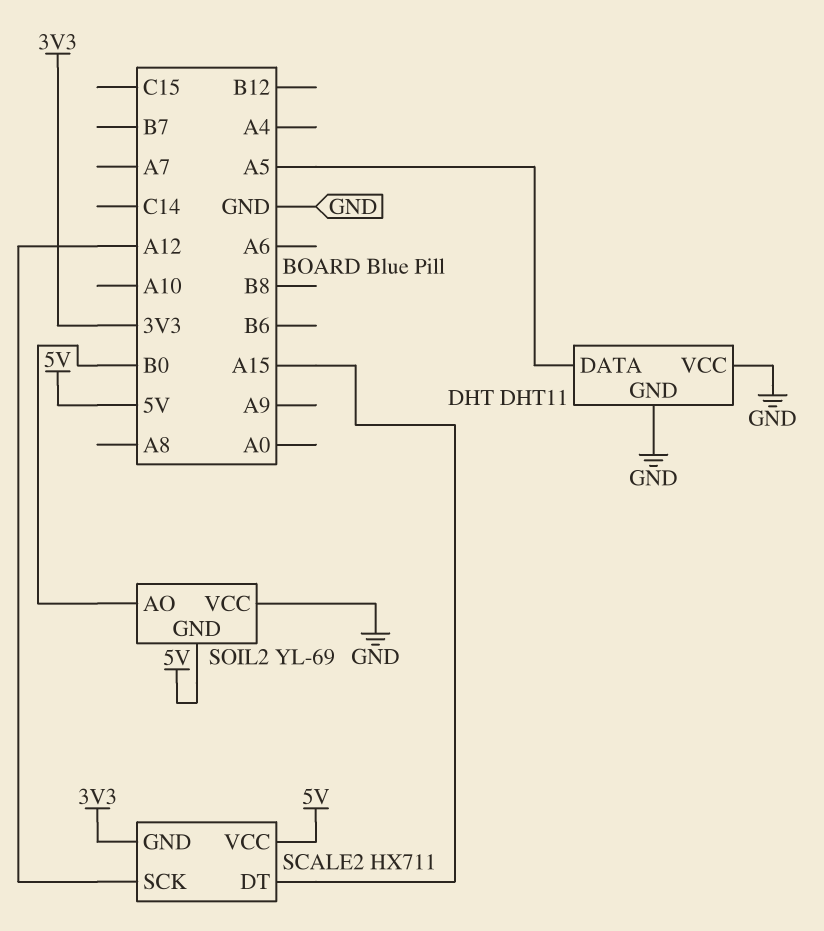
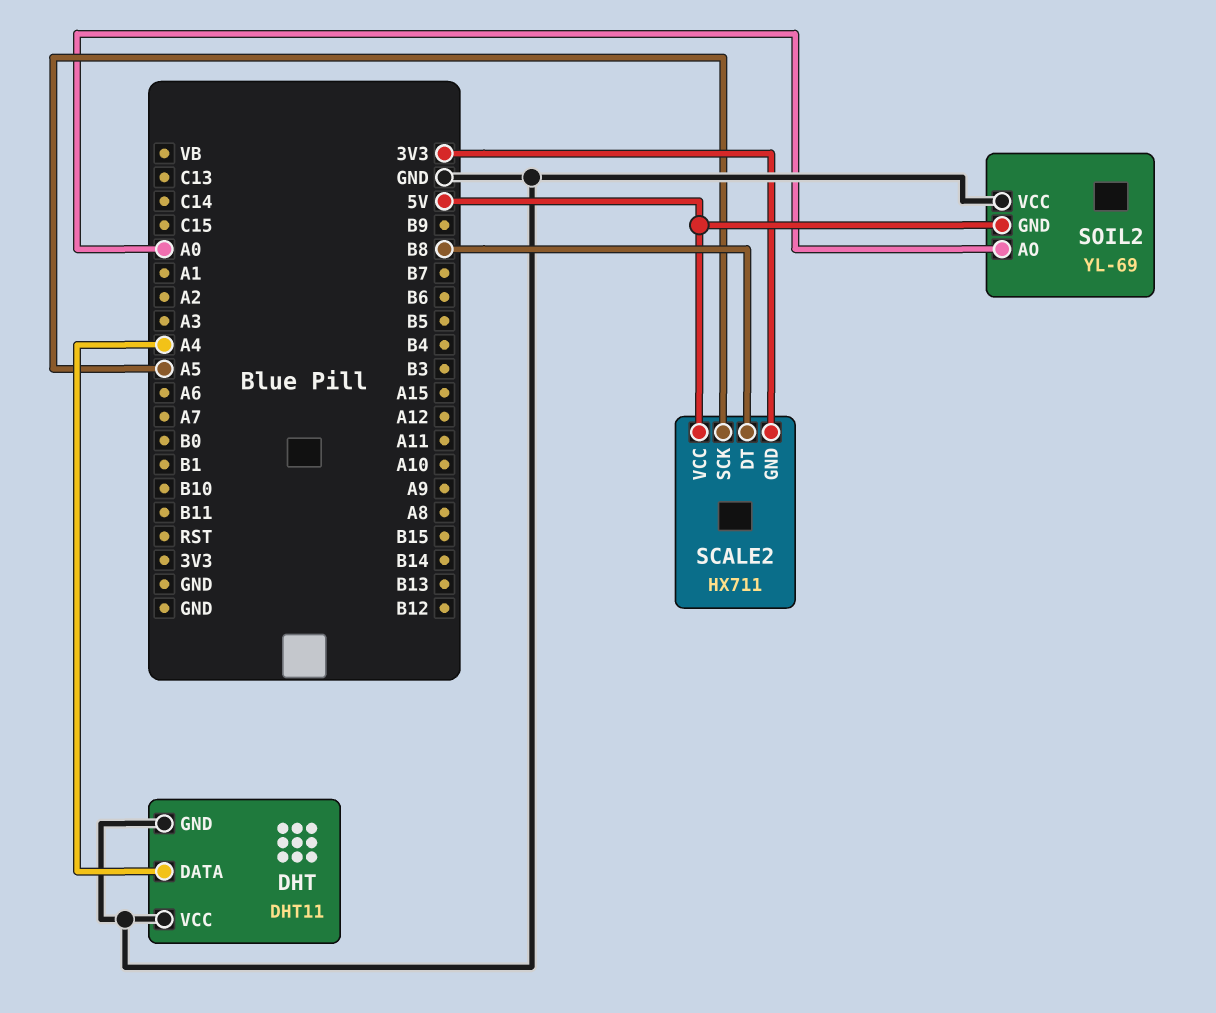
DHT pin DATA: A5 -> A4
SCALE2 pin DT: A15 -> B8
SCALE2 pin SCK: A12 -> A5
SOIL2 pin AO: B0 -> A0

